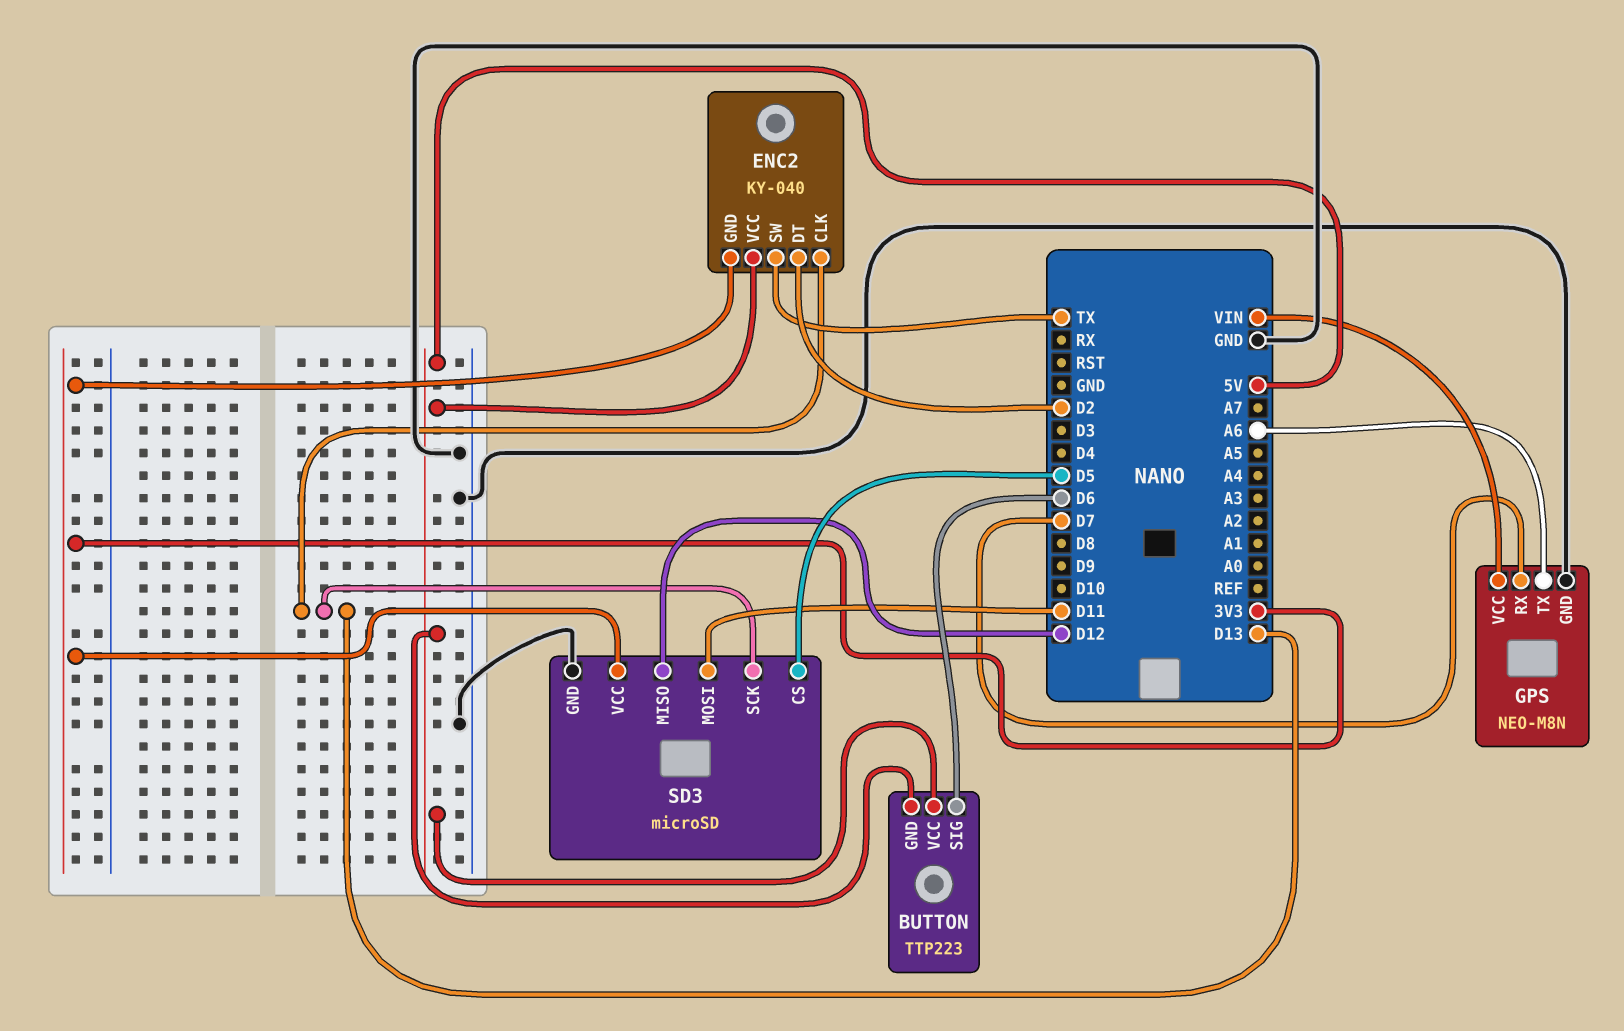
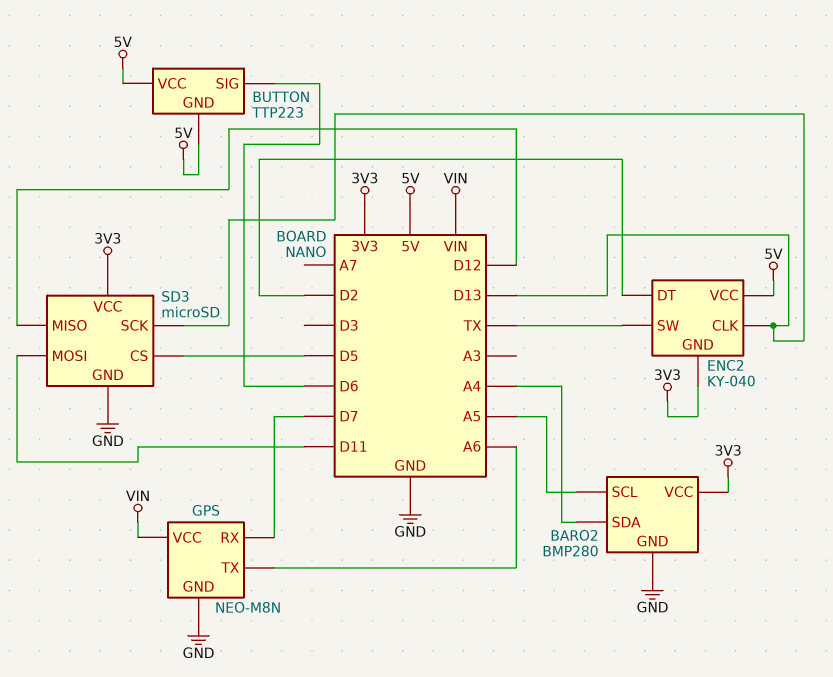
BARO2: none -> BMP280
BARO2 pin GND: none -> GND
BARO2 pin SCL: none -> A5
BARO2 pin SDA: none -> A4
BARO2 pin VCC: none -> 3V3

